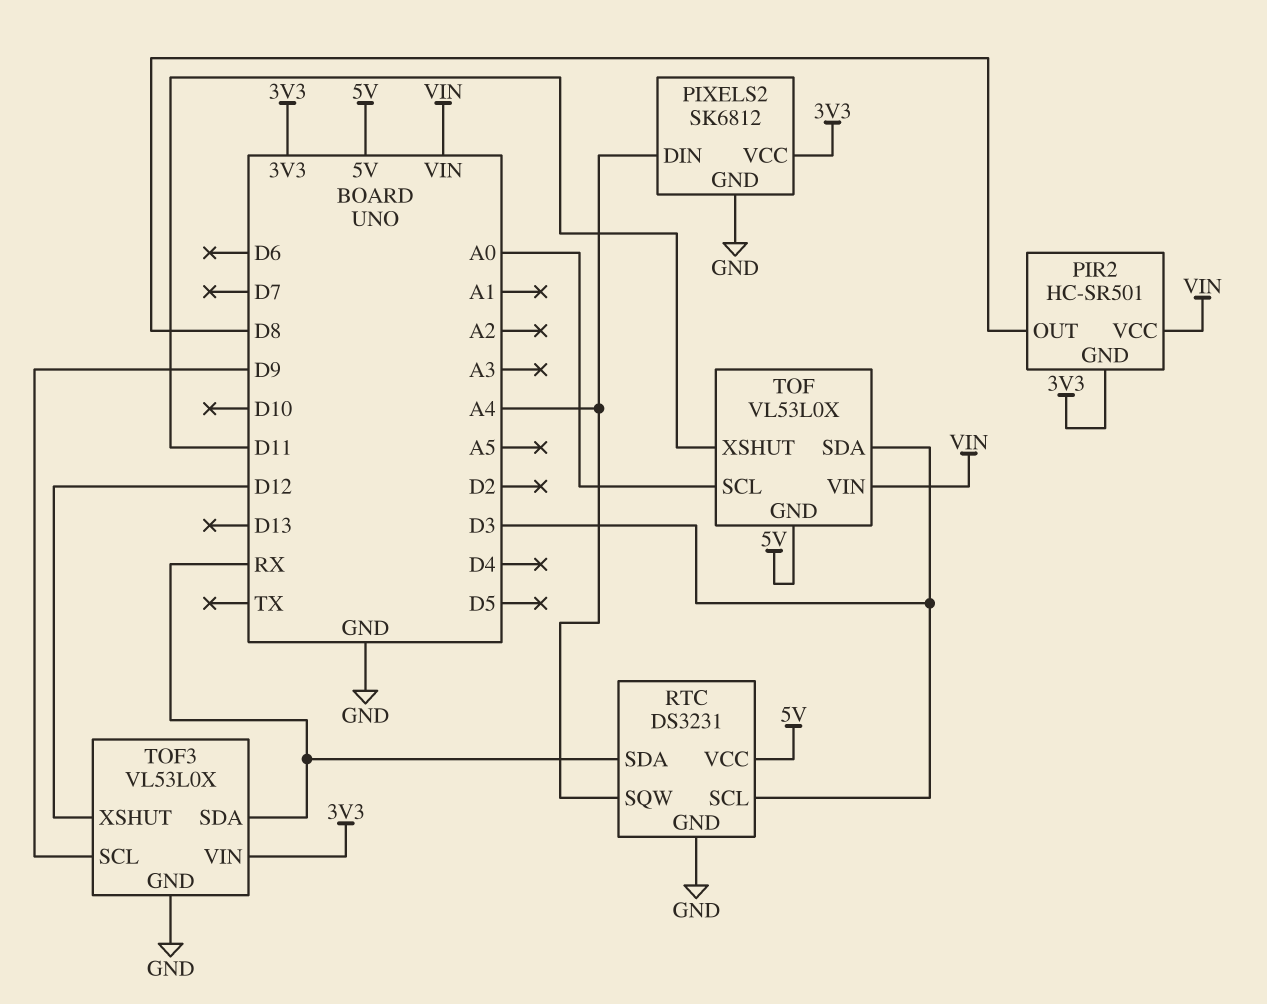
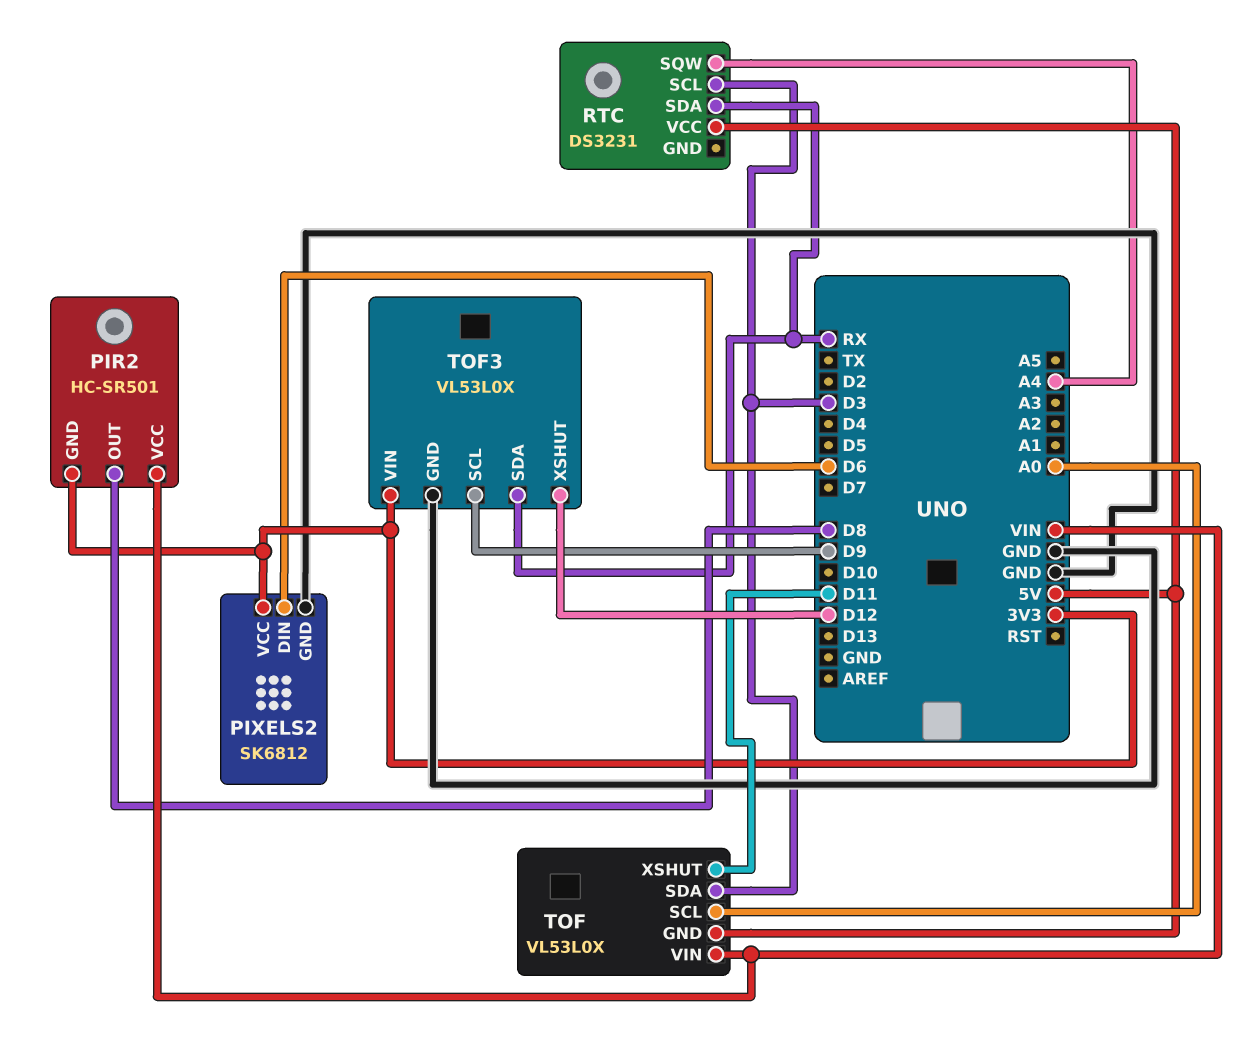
PIXELS2 pin DIN: A4 -> D6
RTC pin GND: GND -> none

